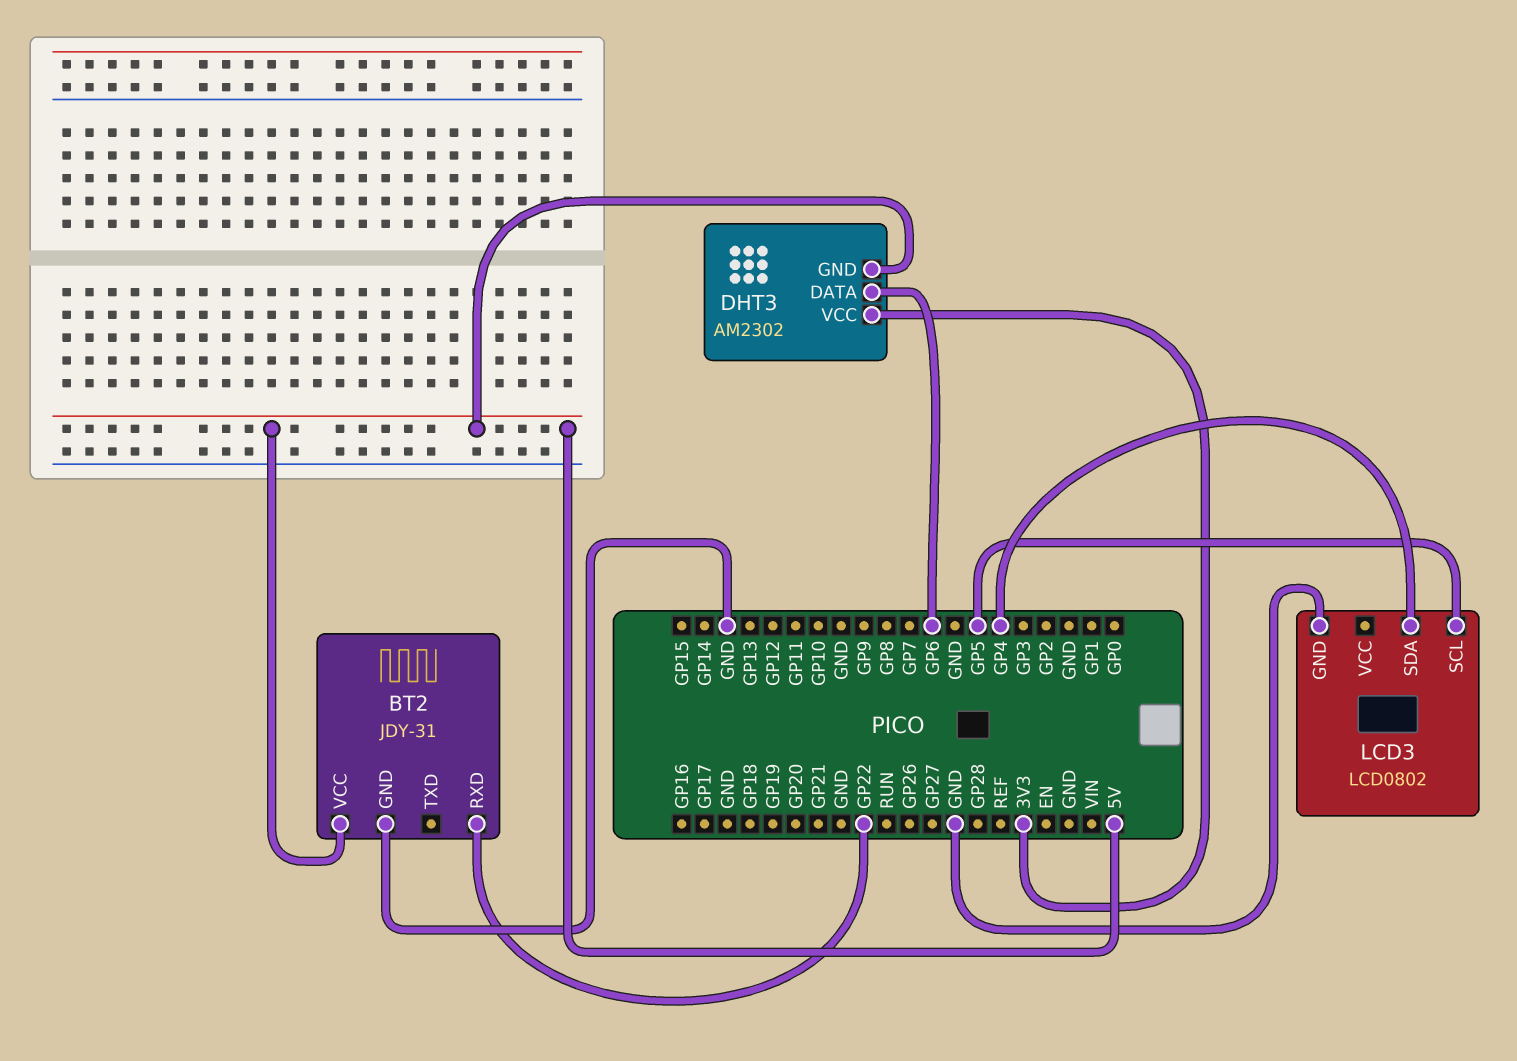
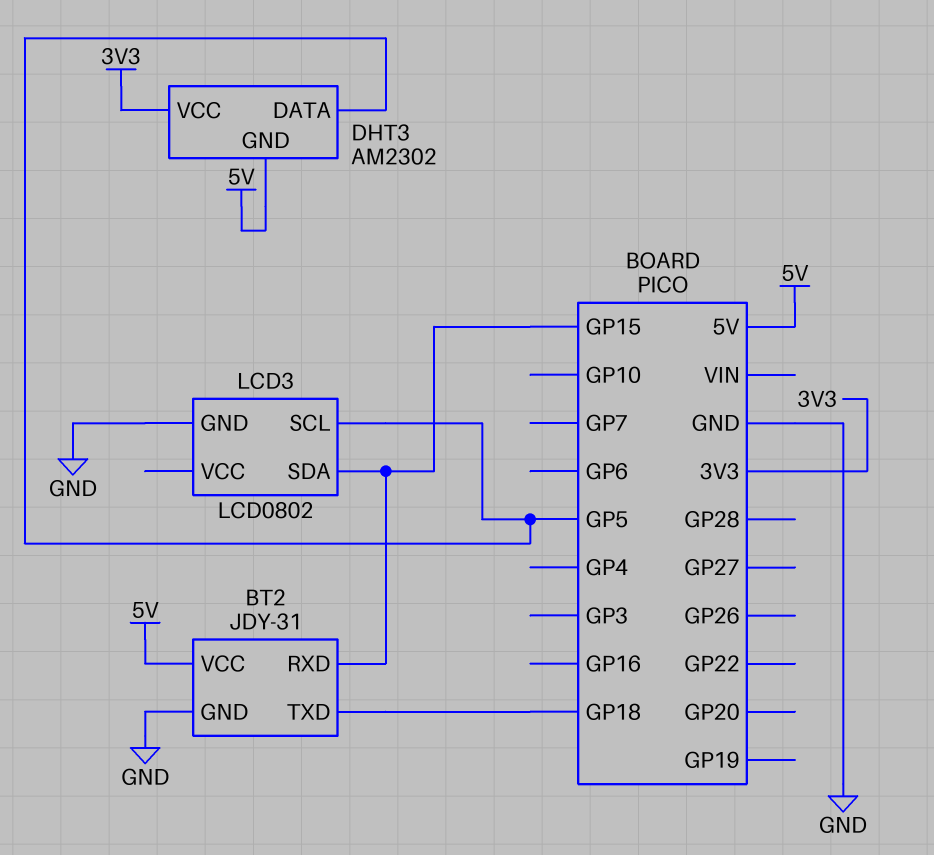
BT2 pin RXD: GP22 -> GP15
BT2 pin TXD: none -> GP18
DHT3 pin DATA: GP6 -> GP5
LCD3 pin SDA: GP4 -> GP15

